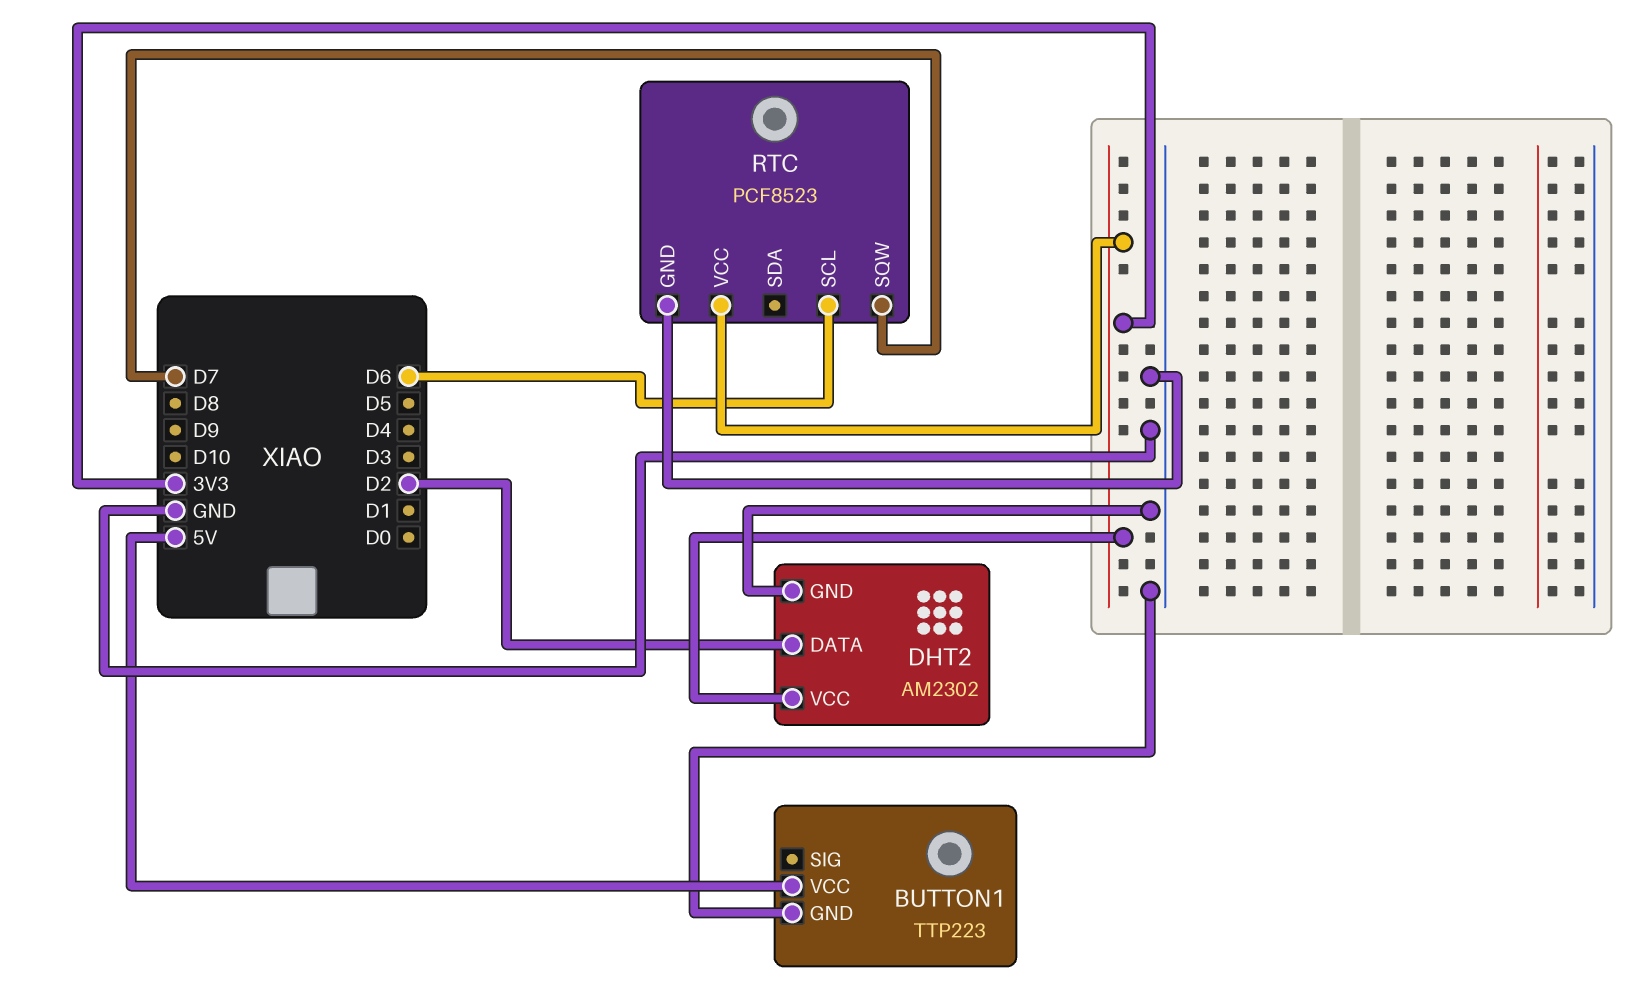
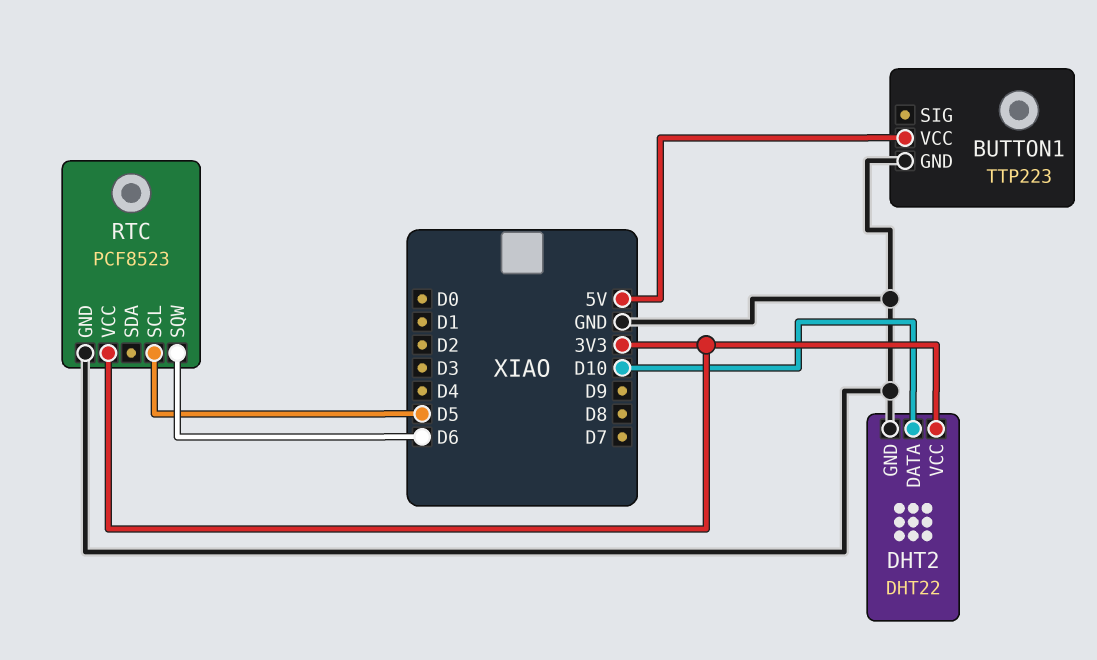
DHT2: AM2302 -> DHT22
DHT2 pin DATA: D2 -> D10
RTC pin SCL: D6 -> D5
RTC pin SQW: D7 -> D6

